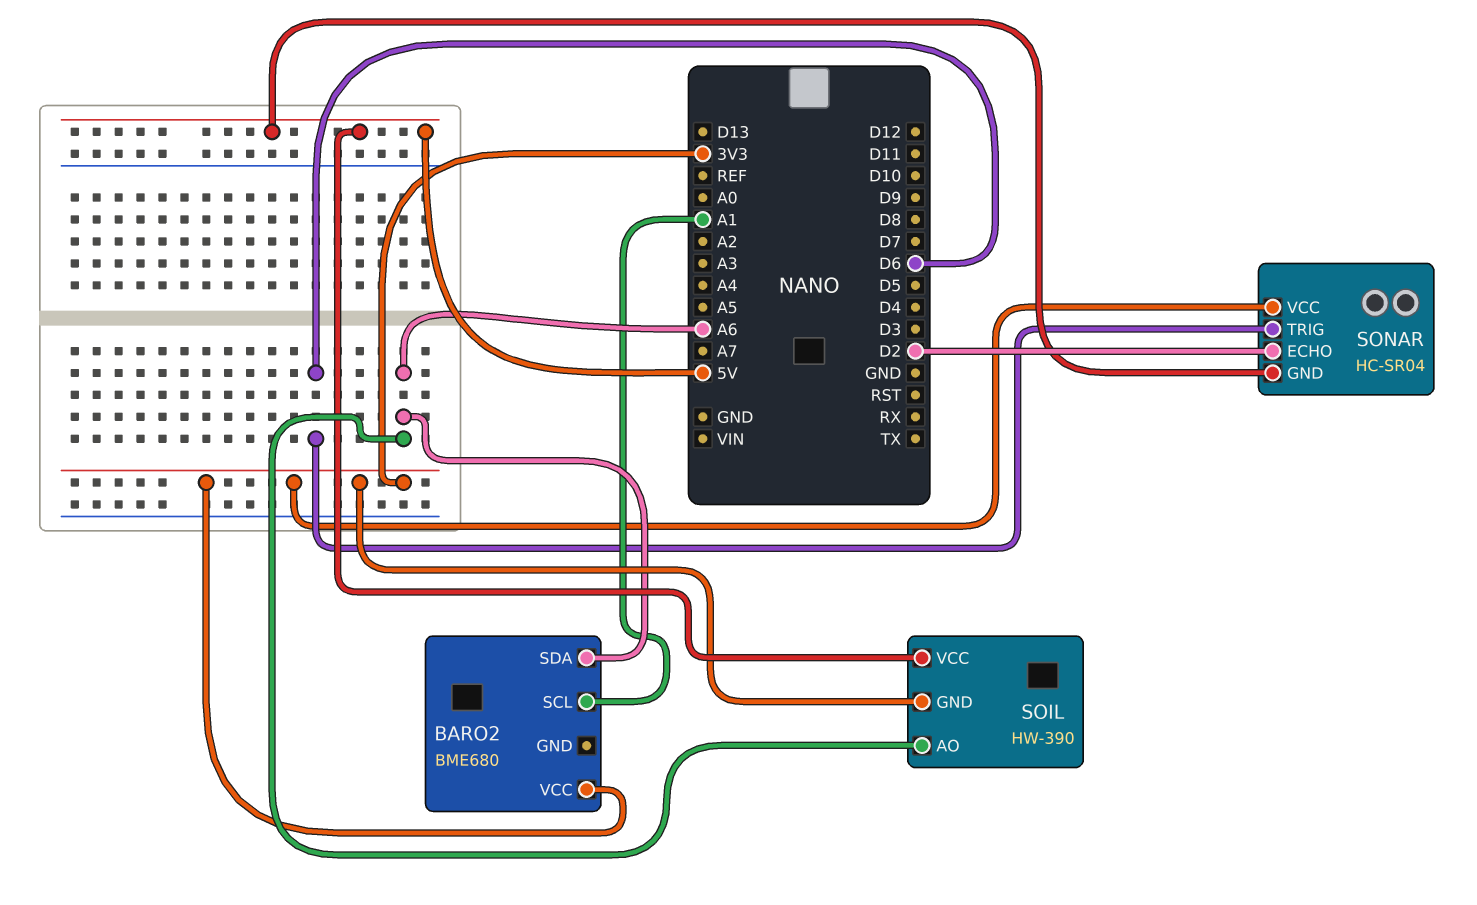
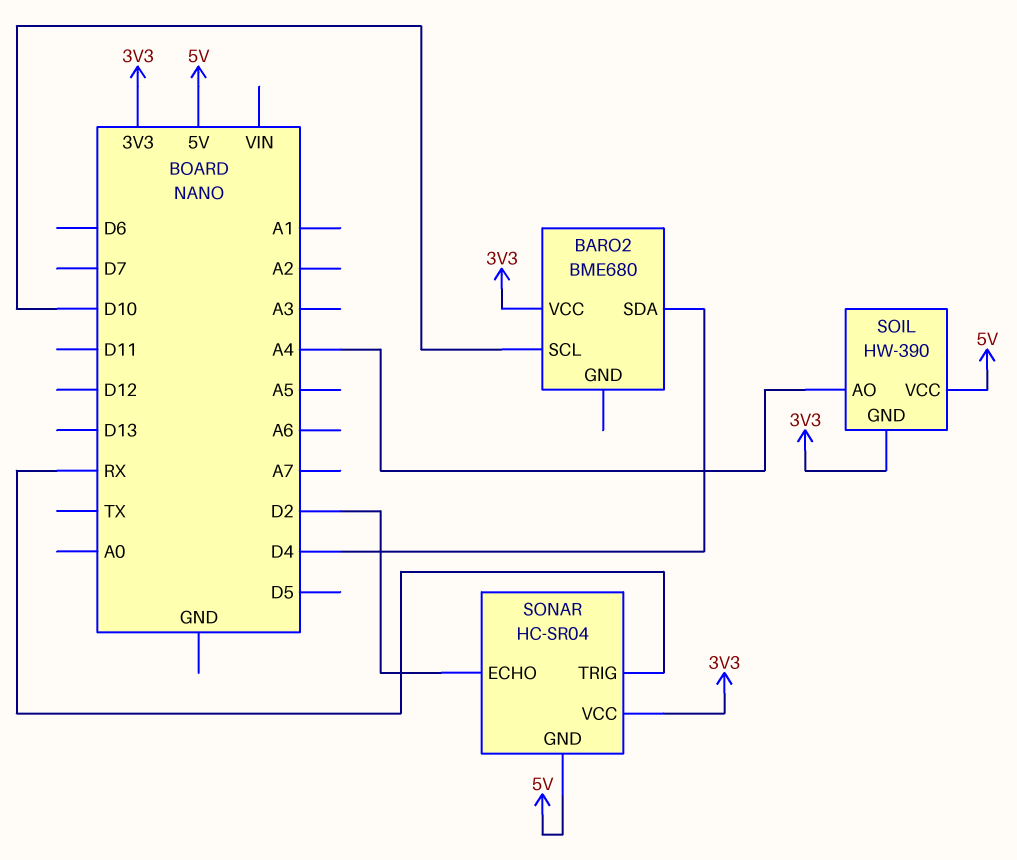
BARO2 pin SCL: A1 -> D10
BARO2 pin SDA: A6 -> D4
SOIL pin AO: A6 -> A4
SONAR pin TRIG: D6 -> RX

